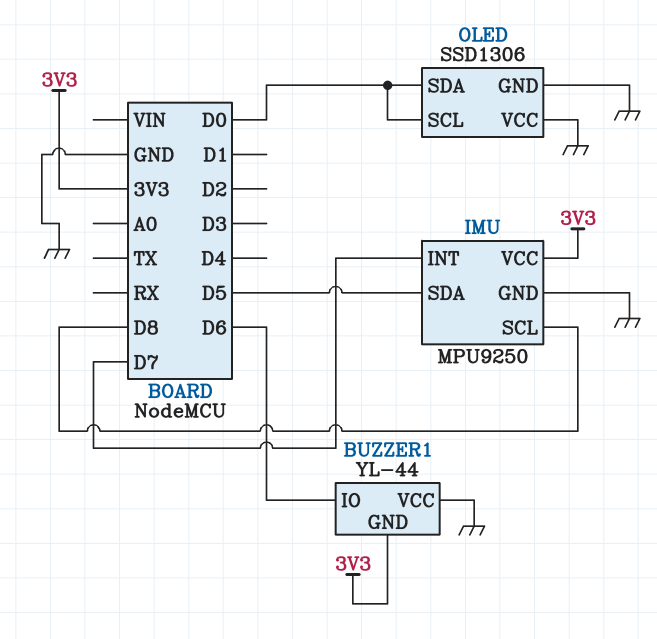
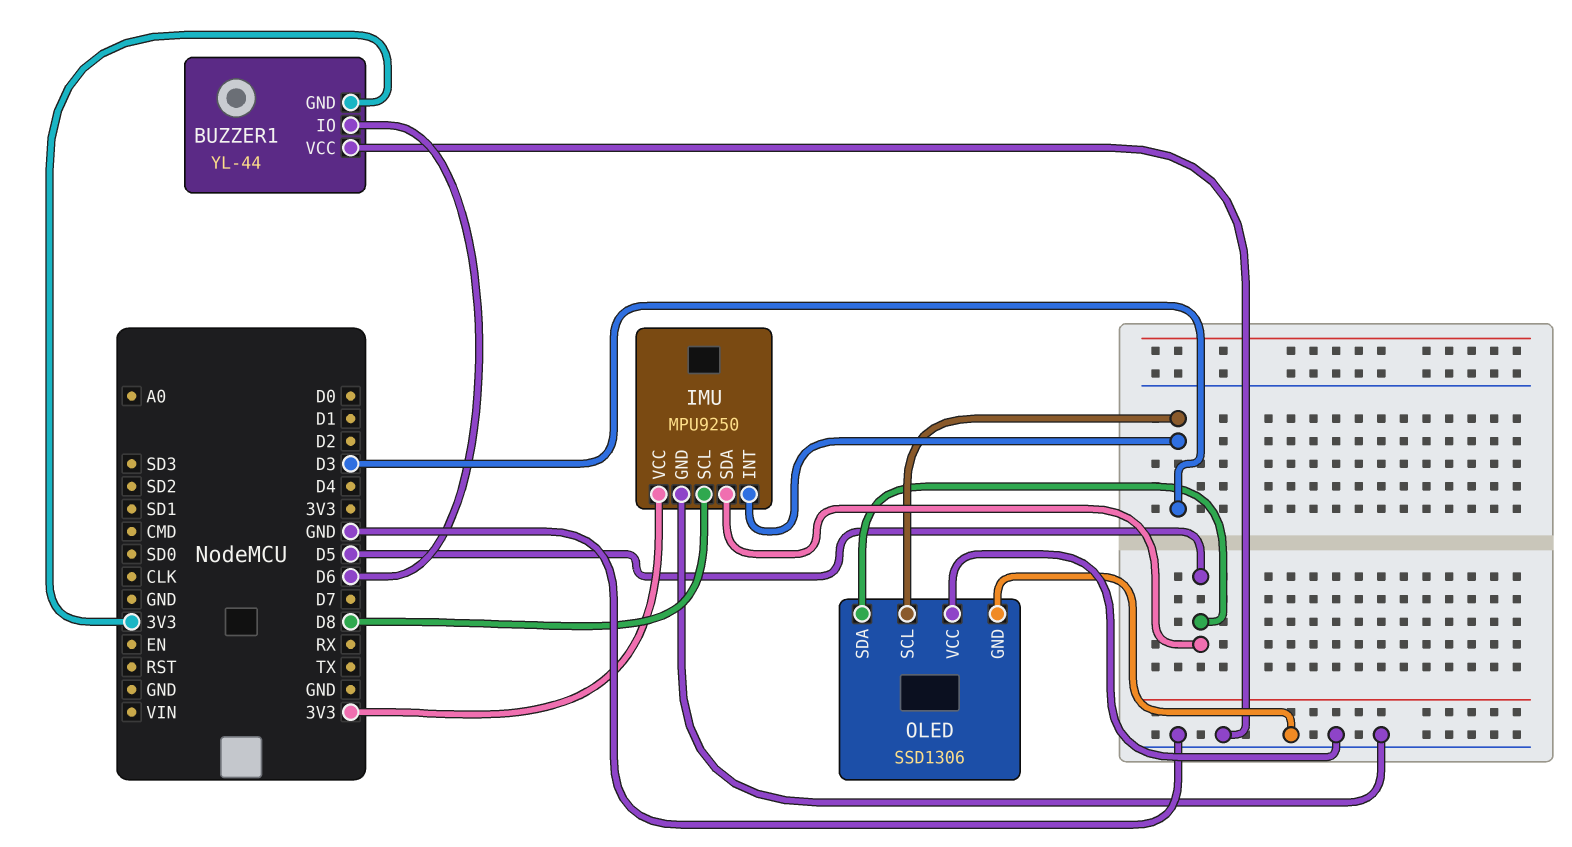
IMU pin INT: D7 -> D3
OLED pin SCL: D0 -> D3
OLED pin SDA: D0 -> D5

